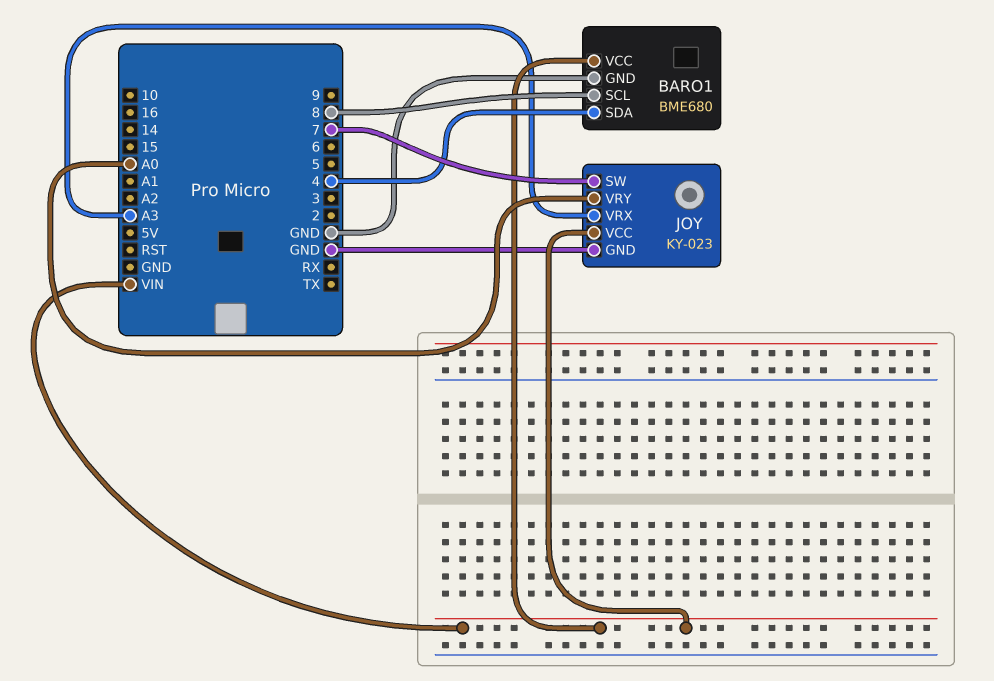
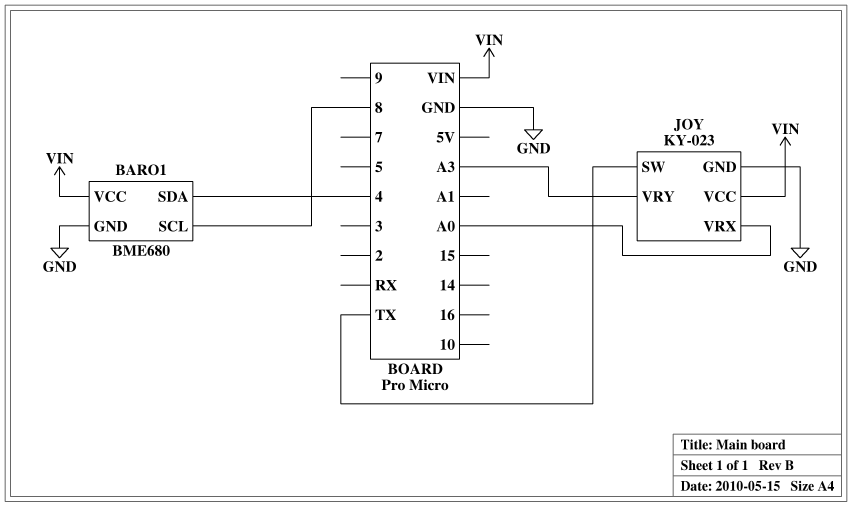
JOY pin SW: 7 -> TX
JOY pin VRX: A3 -> A0
JOY pin VRY: A0 -> A3

